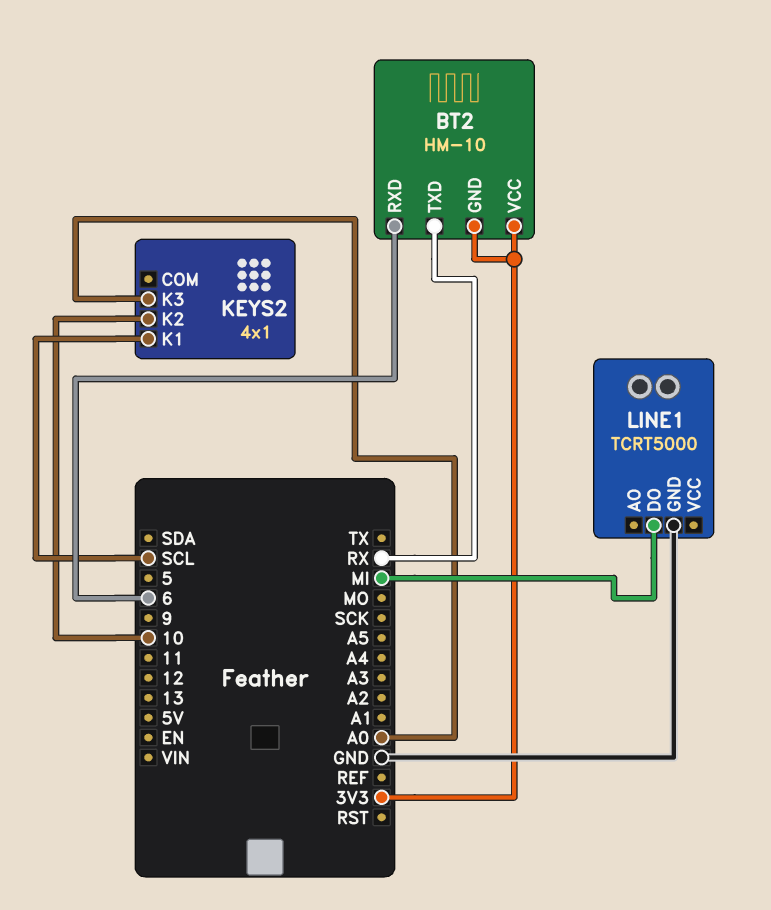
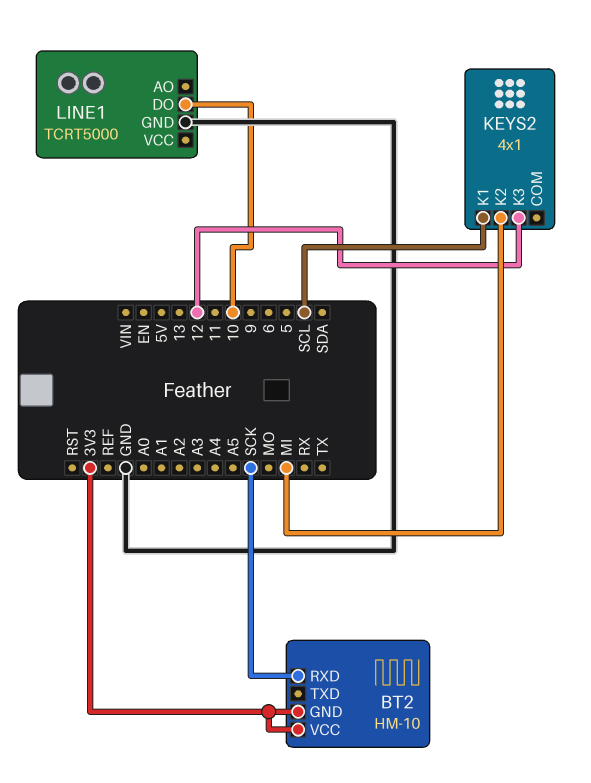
BT2 pin RXD: 6 -> SCK
BT2 pin TXD: RX -> none
KEYS2 pin K2: 10 -> MI
KEYS2 pin K3: A0 -> 12
LINE1 pin DO: MI -> 10

